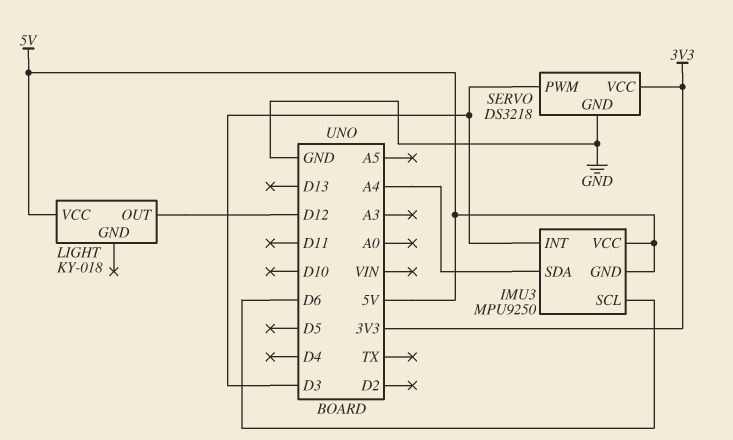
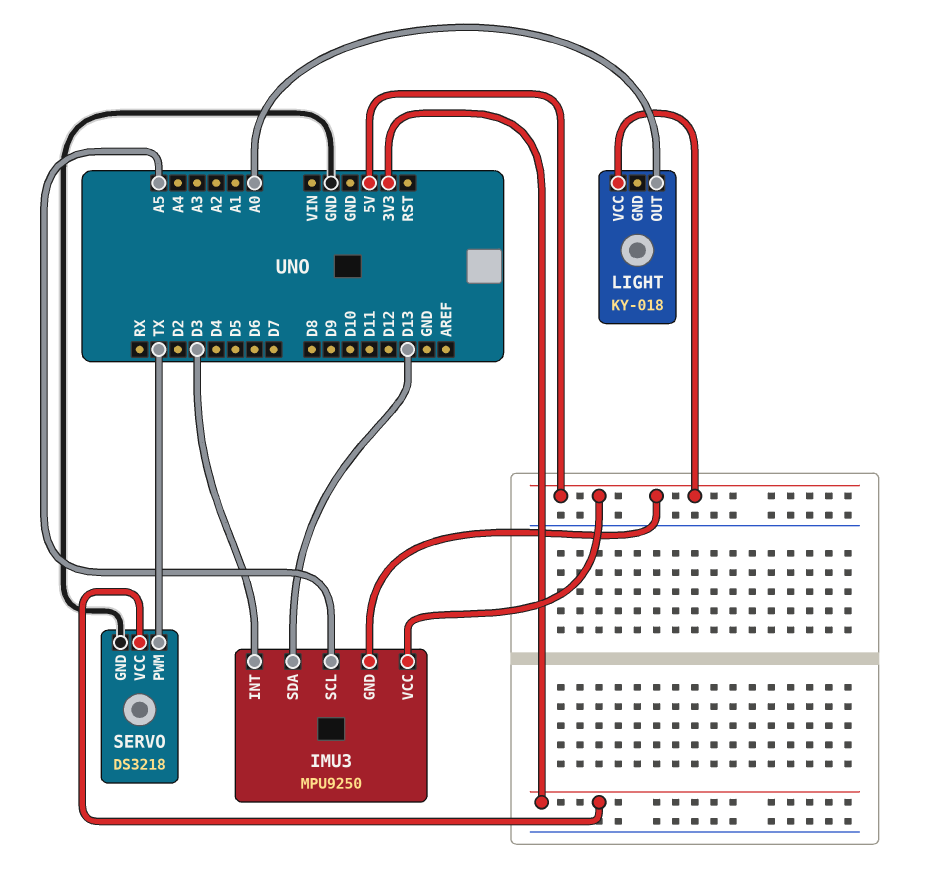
IMU3 pin SCL: D6 -> A5
IMU3 pin SDA: A4 -> D13
LIGHT pin OUT: D12 -> A0
SERVO pin PWM: D3 -> TX

